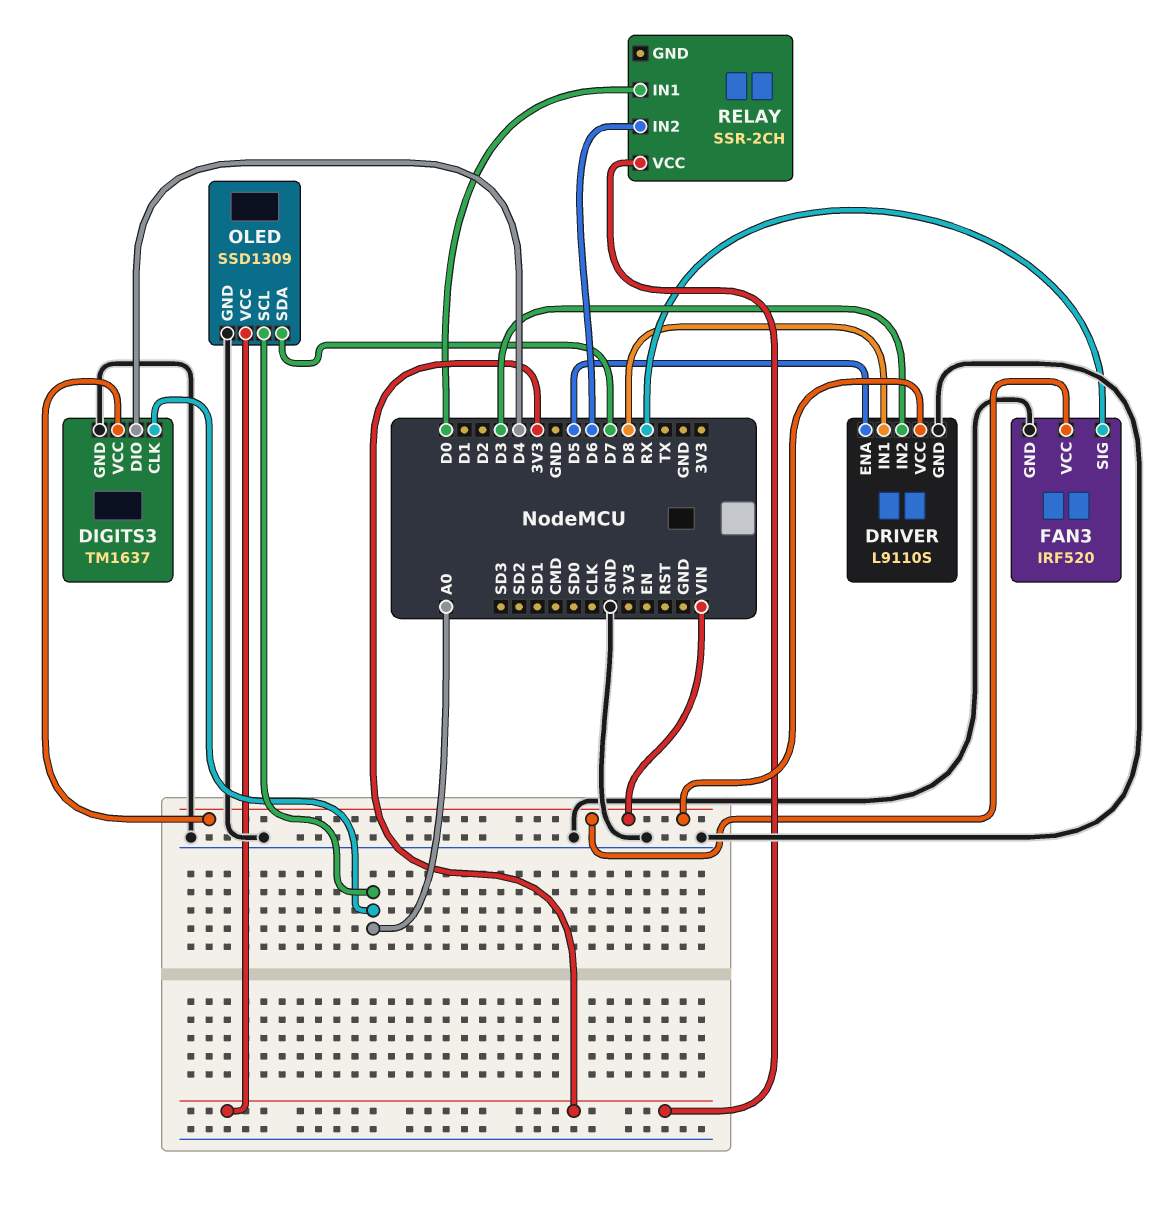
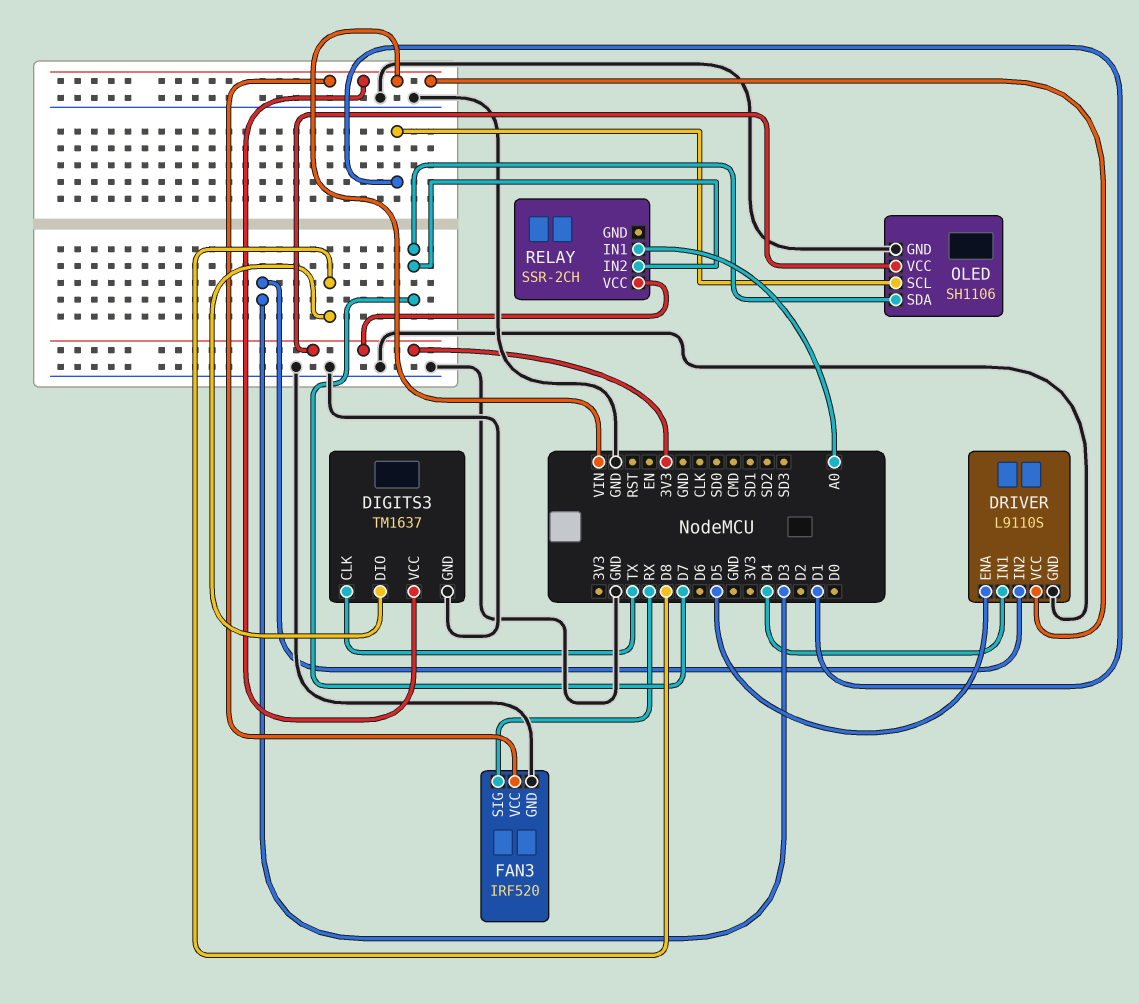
DIGITS3 pin CLK: A0 -> TX
DIGITS3 pin DIO: D4 -> D8
DRIVER pin IN1: D8 -> D4
OLED: SSD1309 -> SH1106
OLED pin SCL: A0 -> D1
RELAY pin IN1: D0 -> A0
RELAY pin IN2: D6 -> D7

